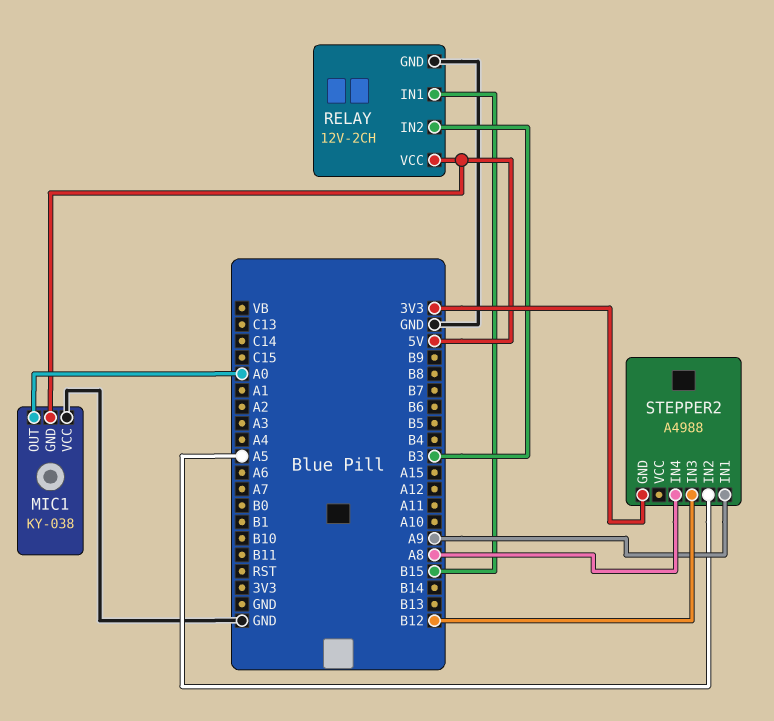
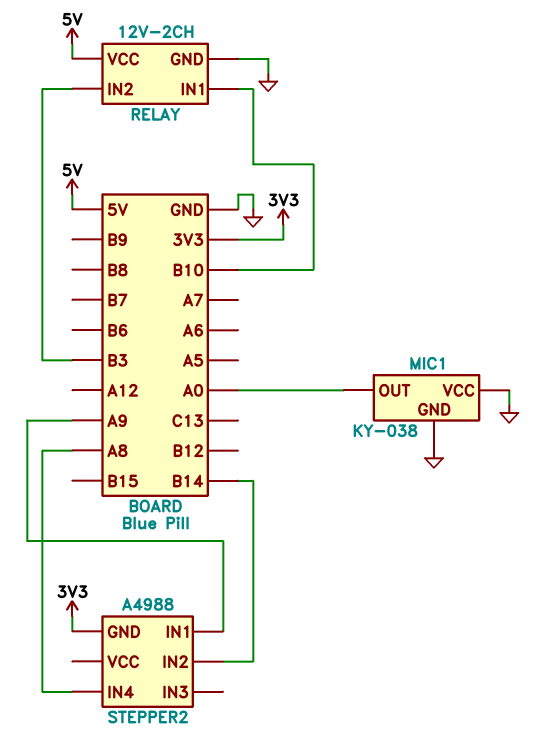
MIC1 pin GND: 5V -> GND
RELAY pin IN1: B15 -> B10
STEPPER2 pin IN2: A5 -> B14
STEPPER2 pin IN3: B12 -> none

